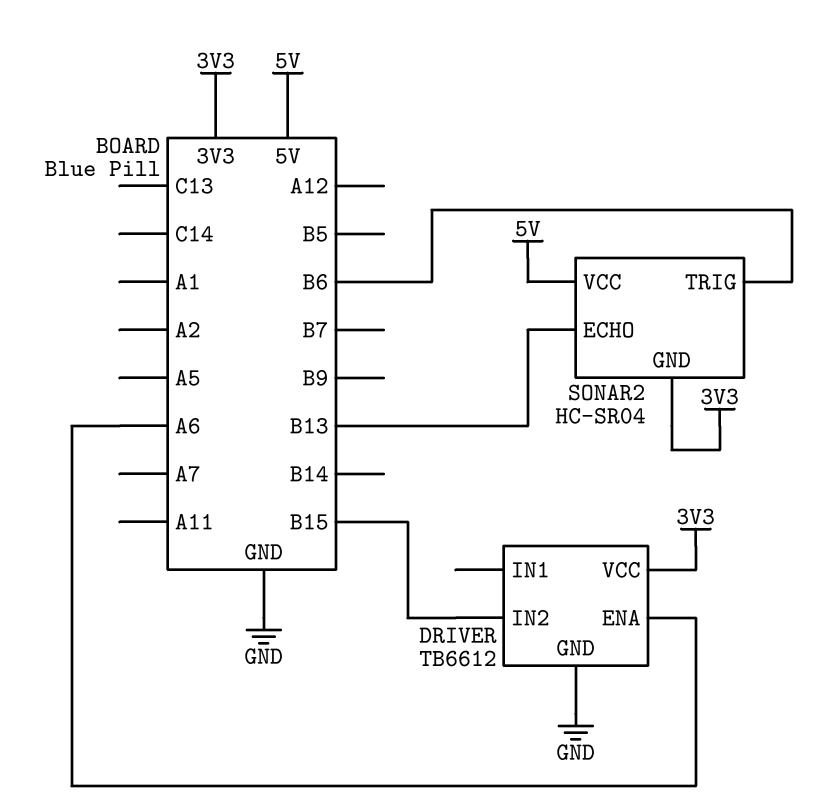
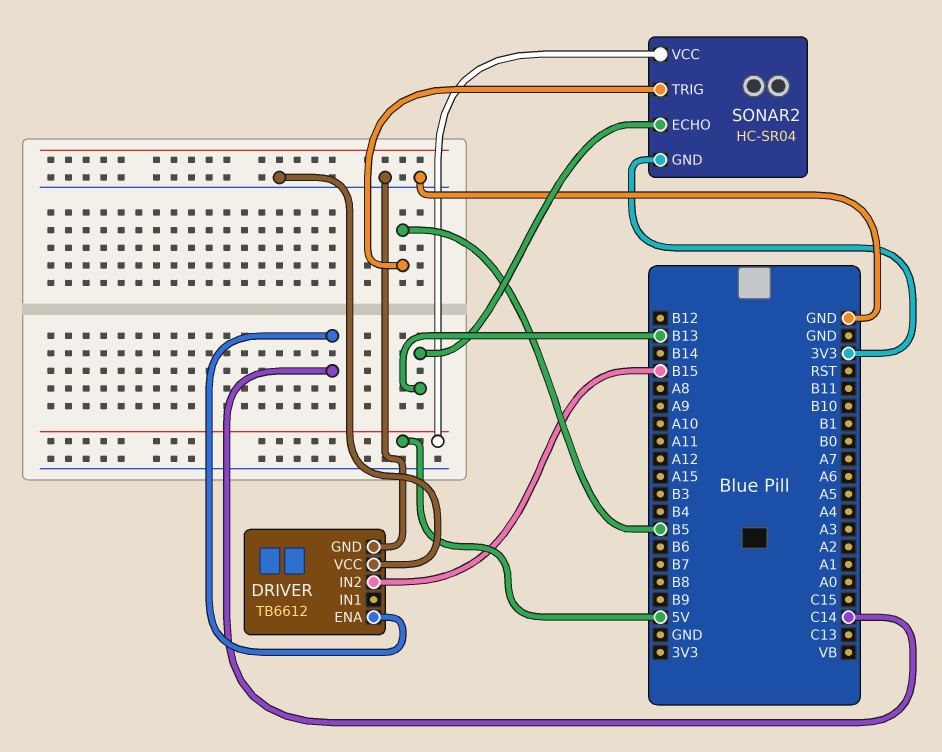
DRIVER pin ENA: A6 -> C14
DRIVER pin VCC: 3V3 -> GND
SONAR2 pin TRIG: B6 -> B5

